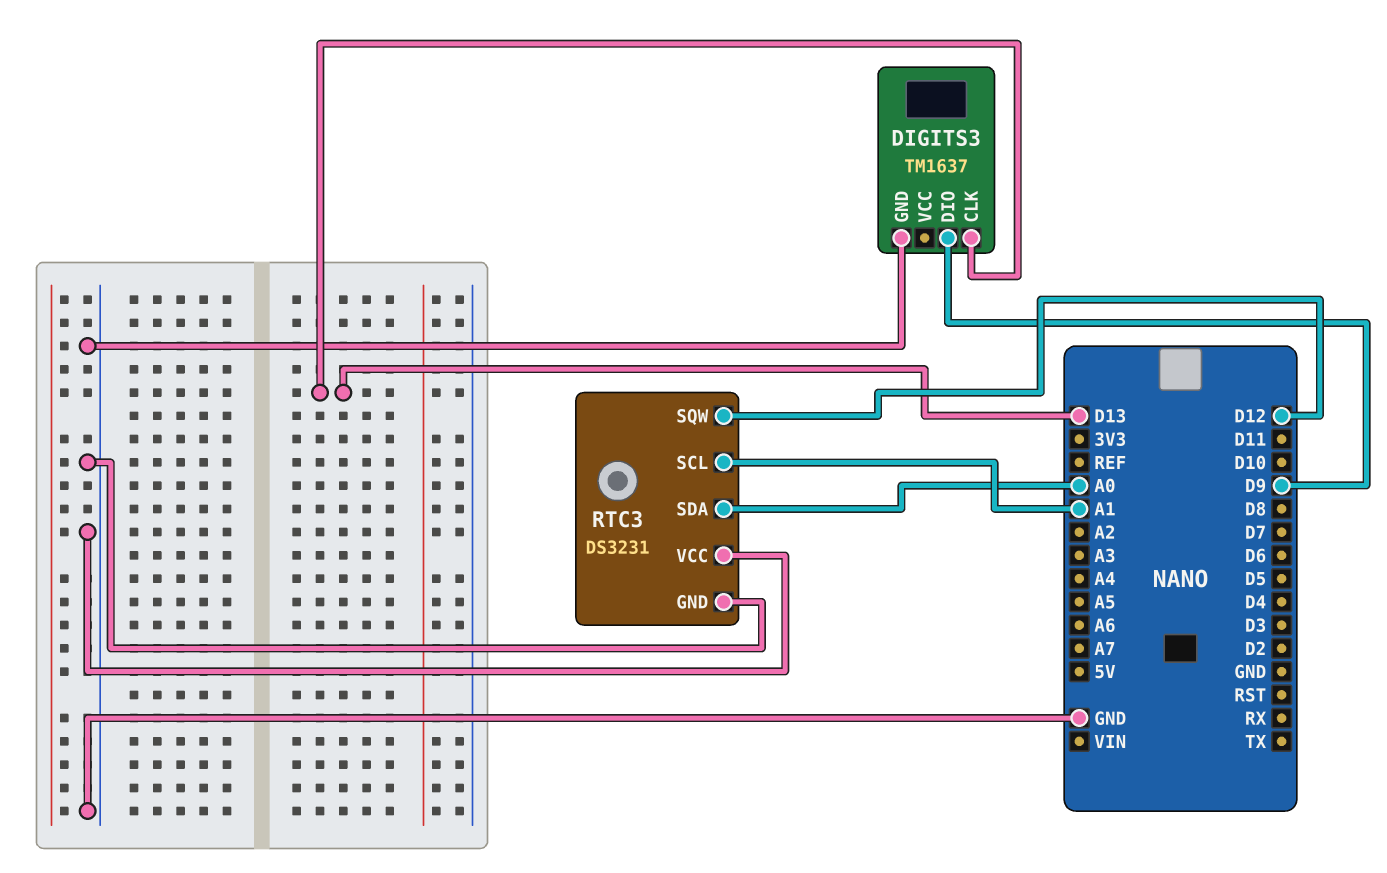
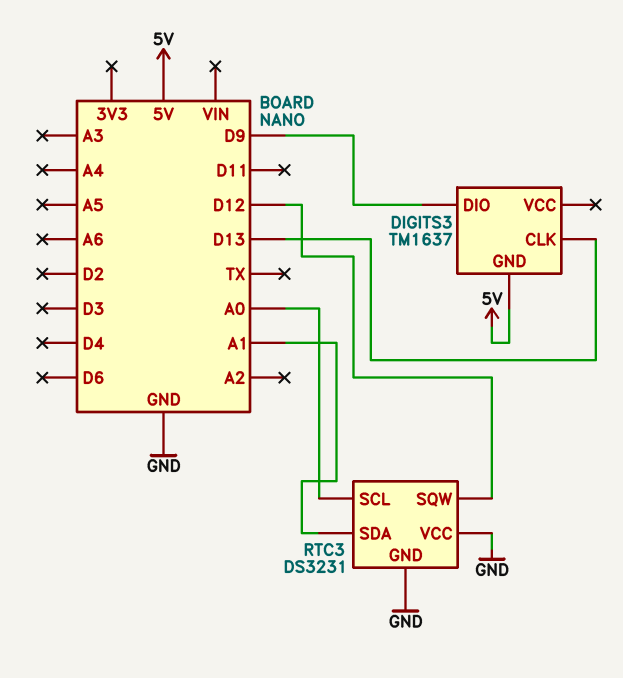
DIGITS3 pin GND: GND -> 5V
RTC3 pin SCL: A1 -> A0
RTC3 pin SDA: A0 -> A1

